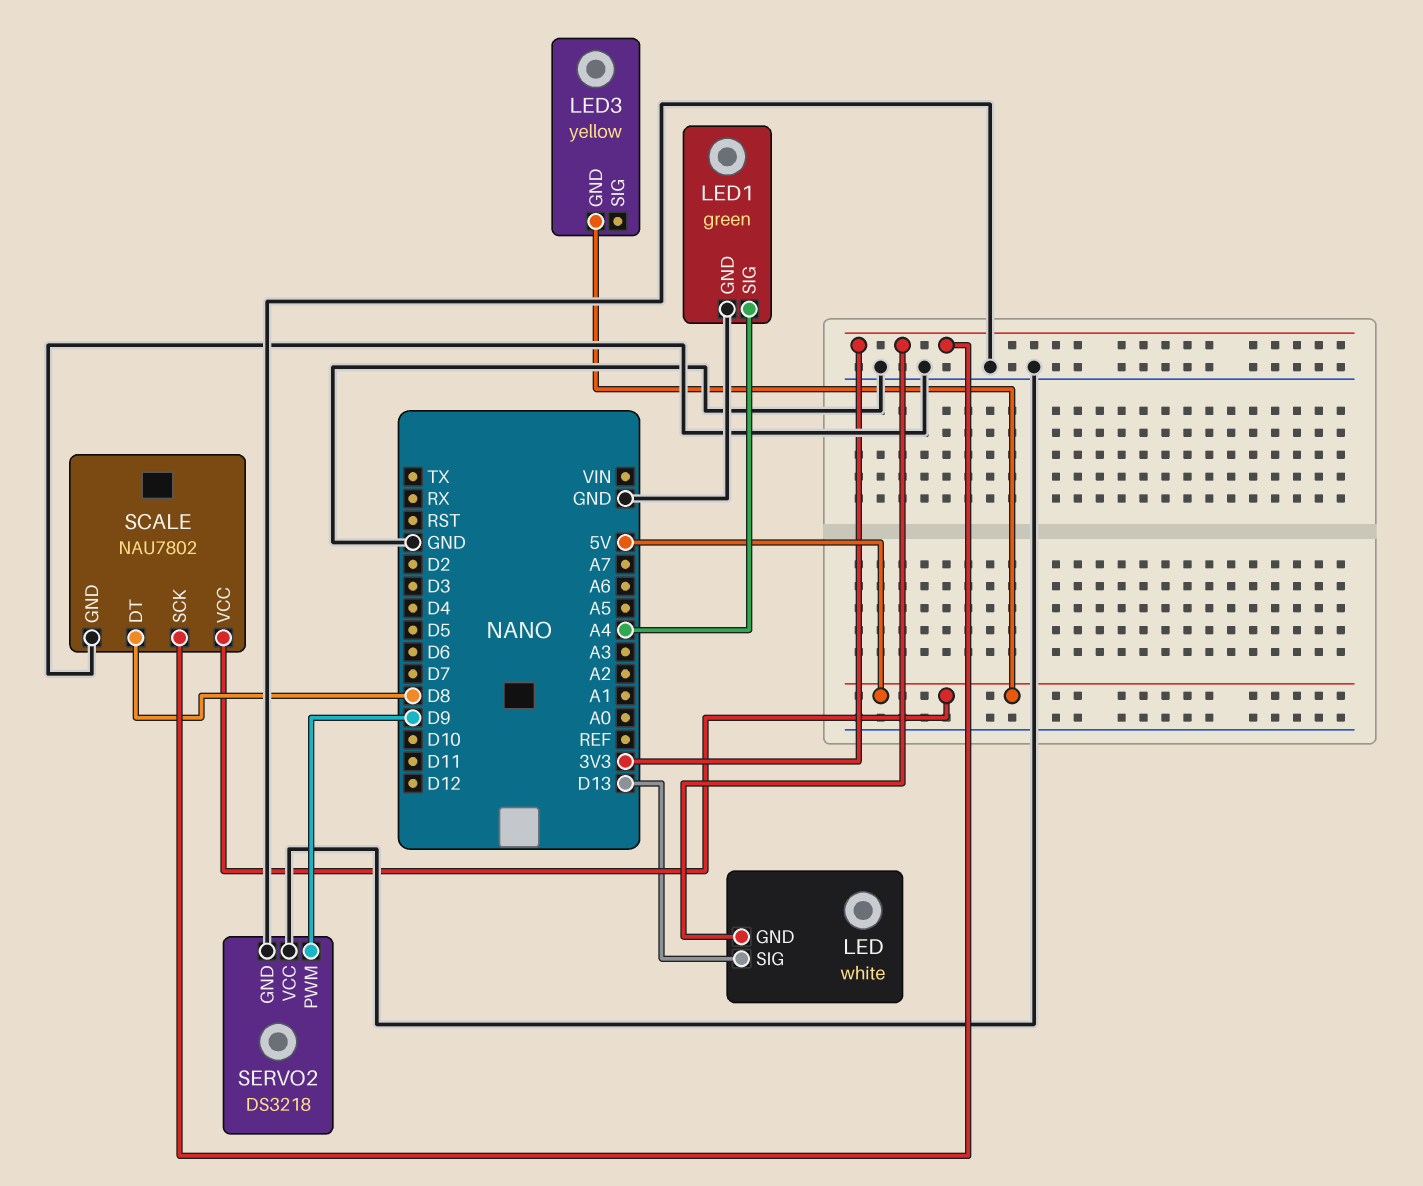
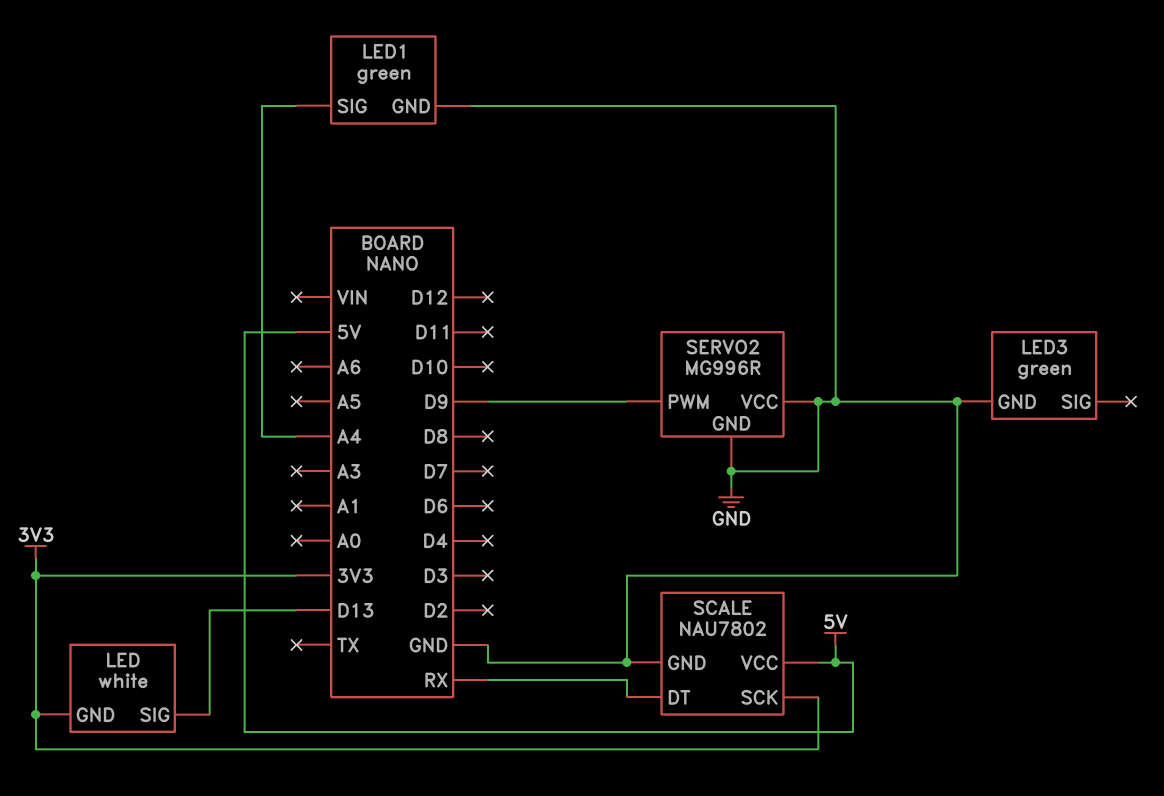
LED3: yellow -> green
LED3 pin GND: 5V -> GND
SCALE pin DT: D8 -> RX
SERVO2: DS3218 -> MG996R

